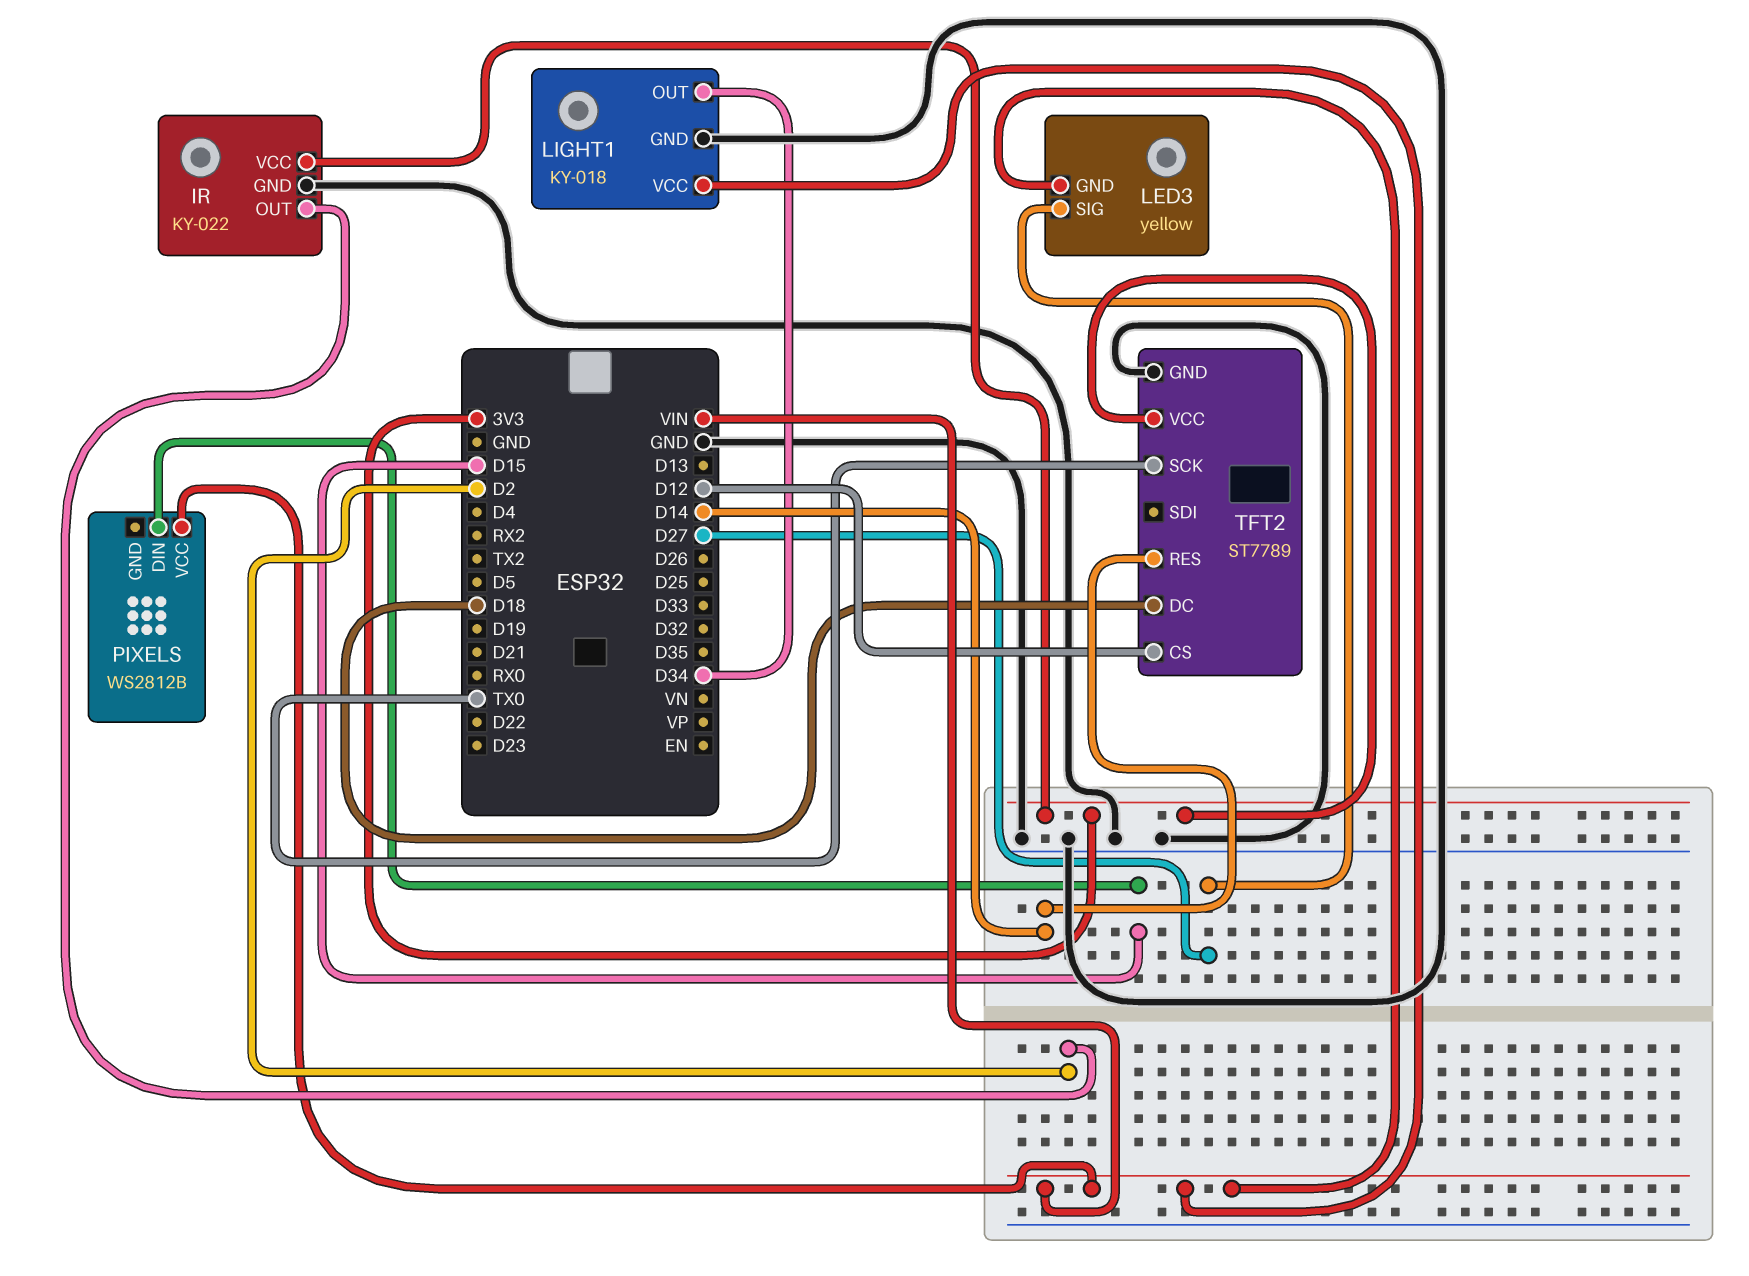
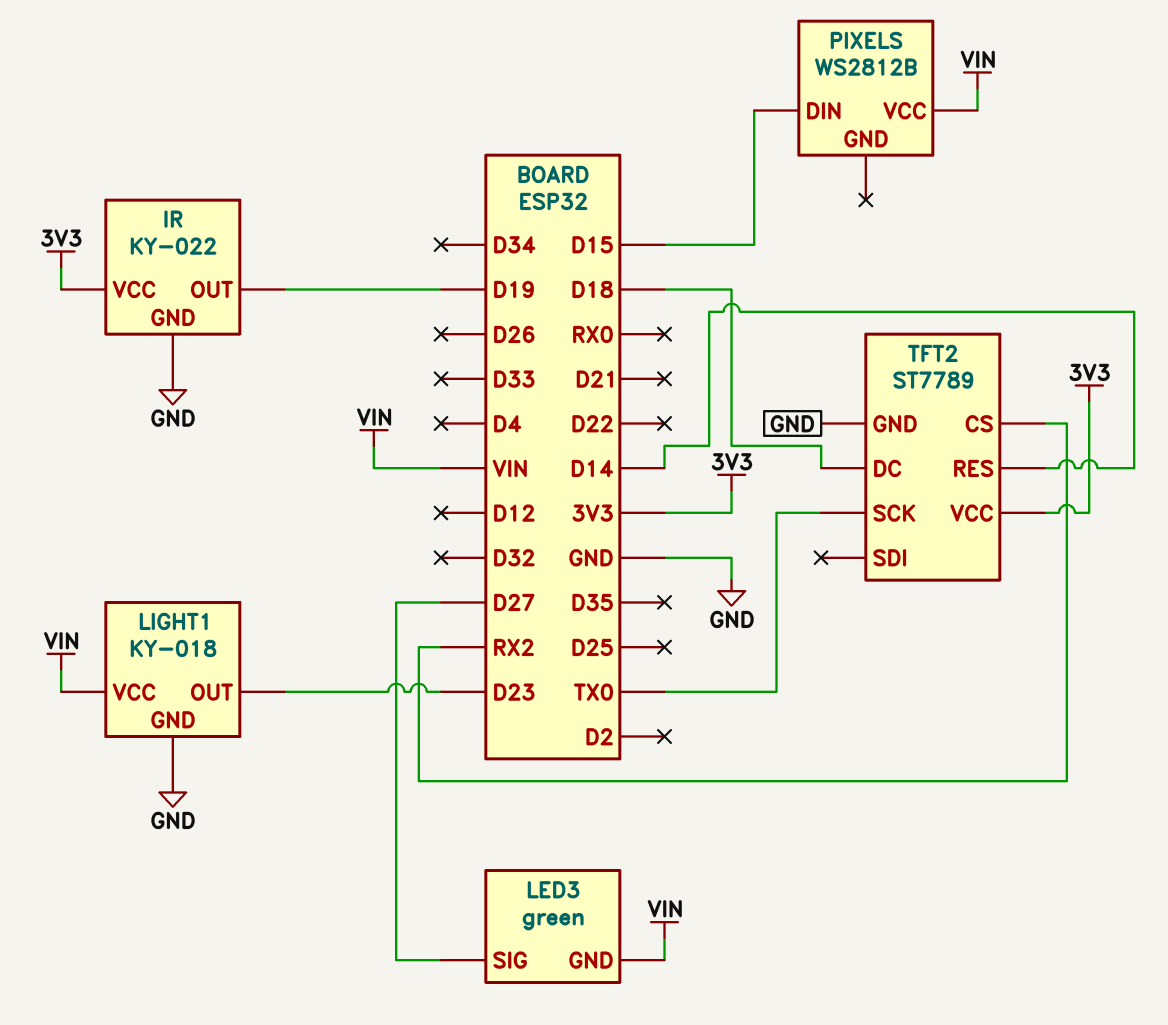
IR pin OUT: D2 -> D19
LED3: yellow -> green
LIGHT1 pin OUT: D34 -> D23
TFT2 pin CS: D12 -> RX2

